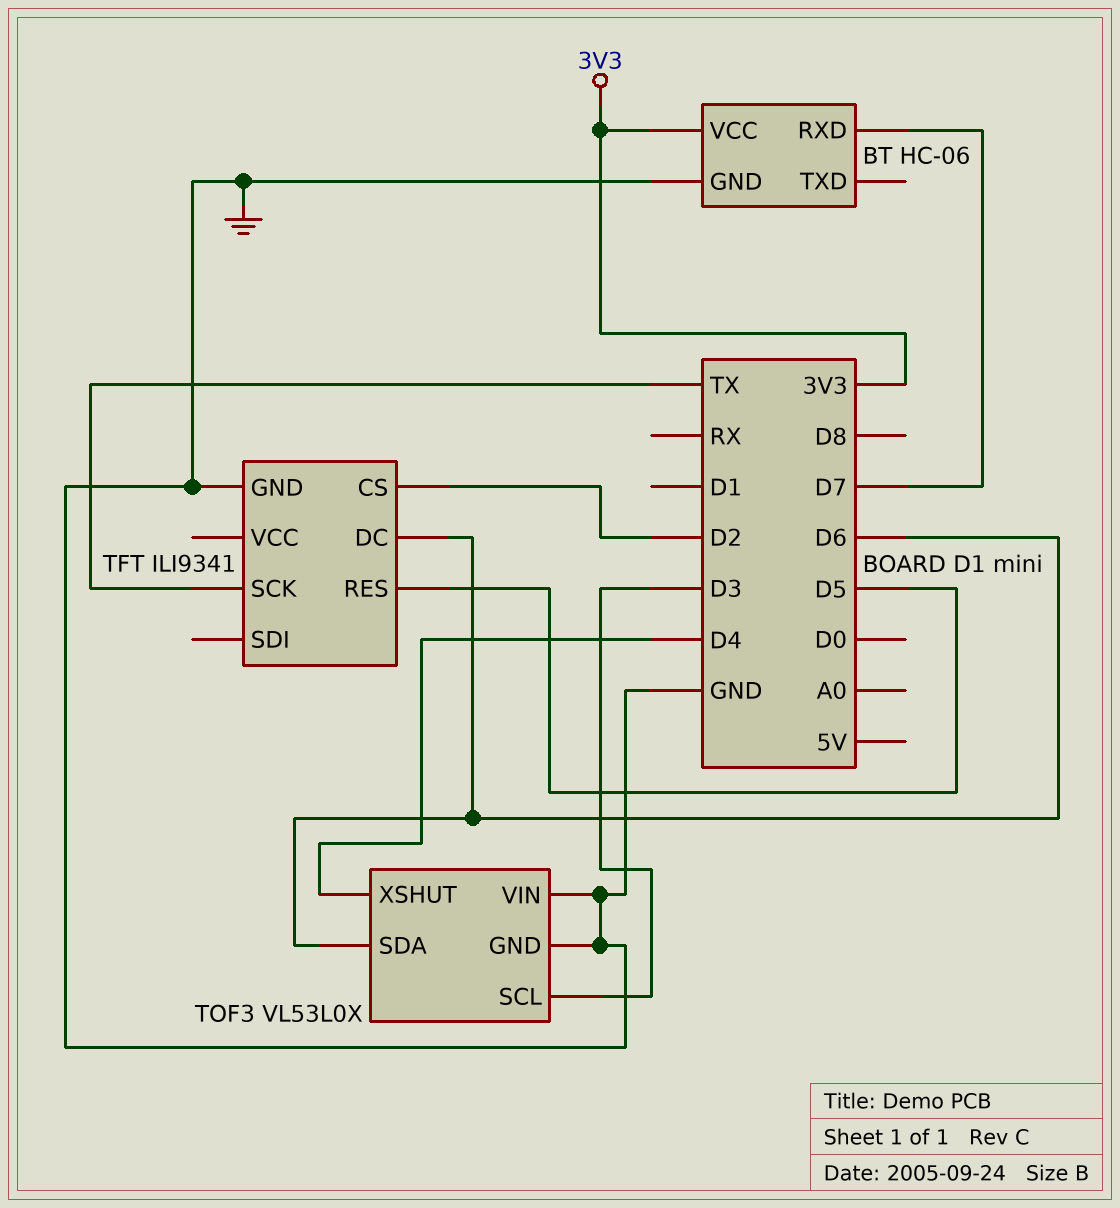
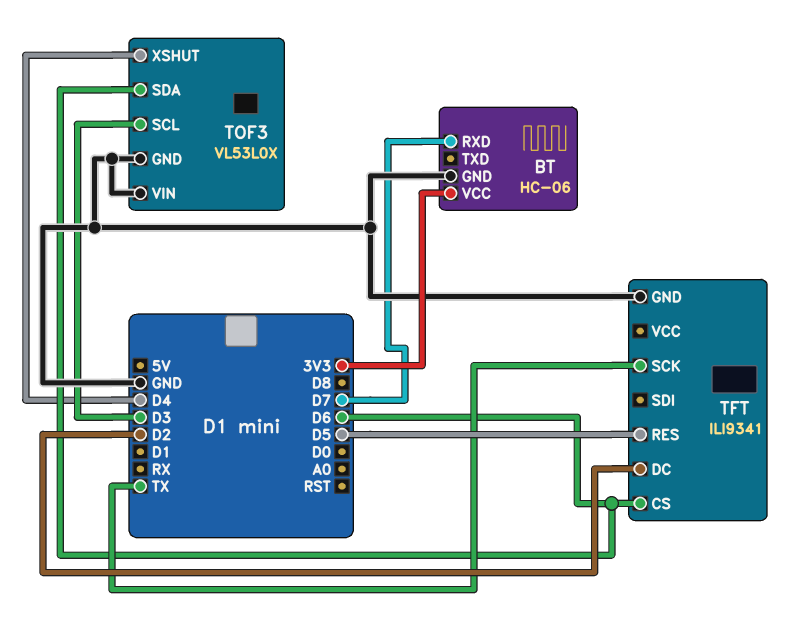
TFT pin CS: D2 -> D6
TFT pin DC: D6 -> D2

